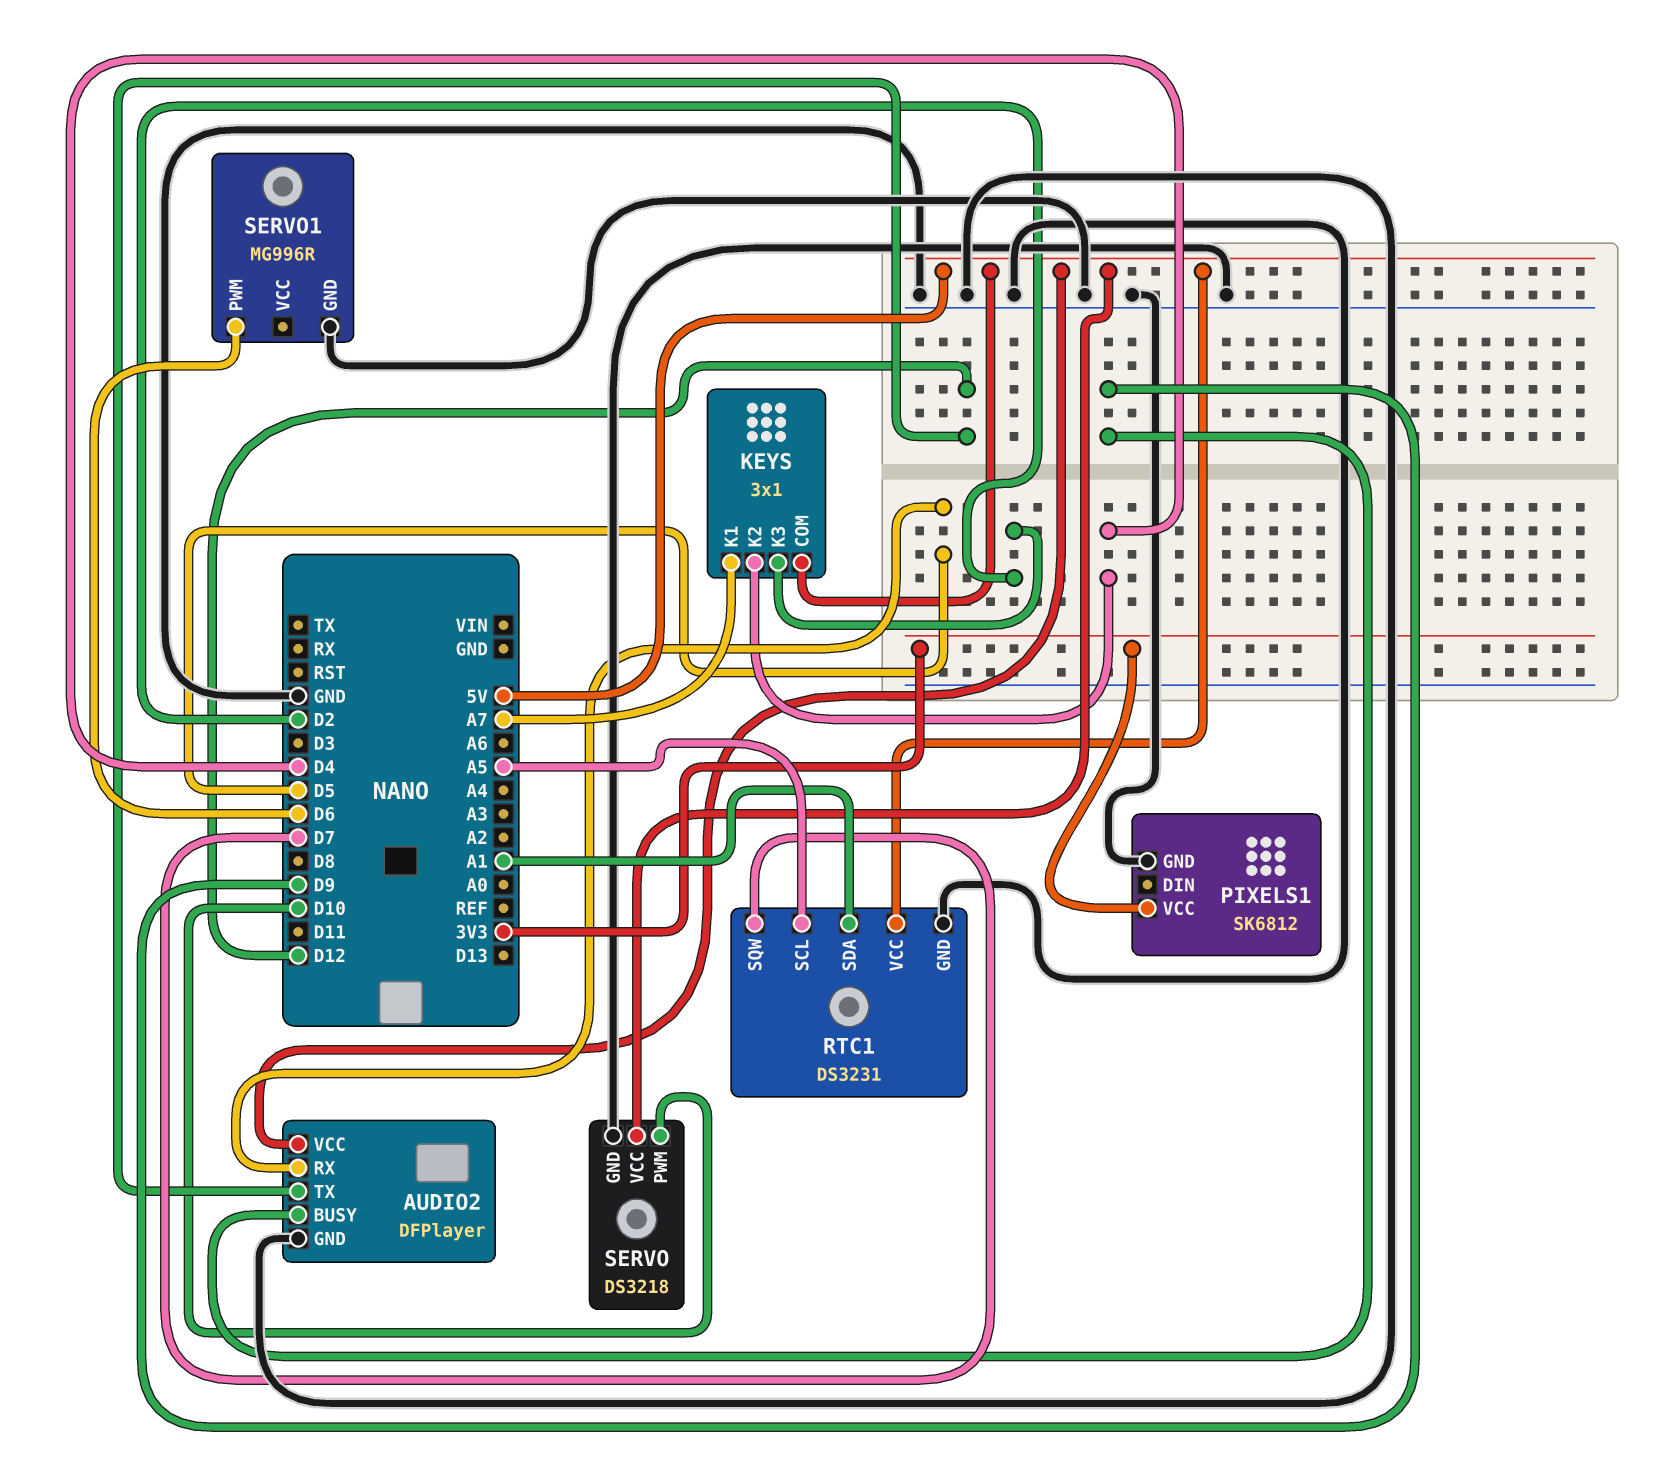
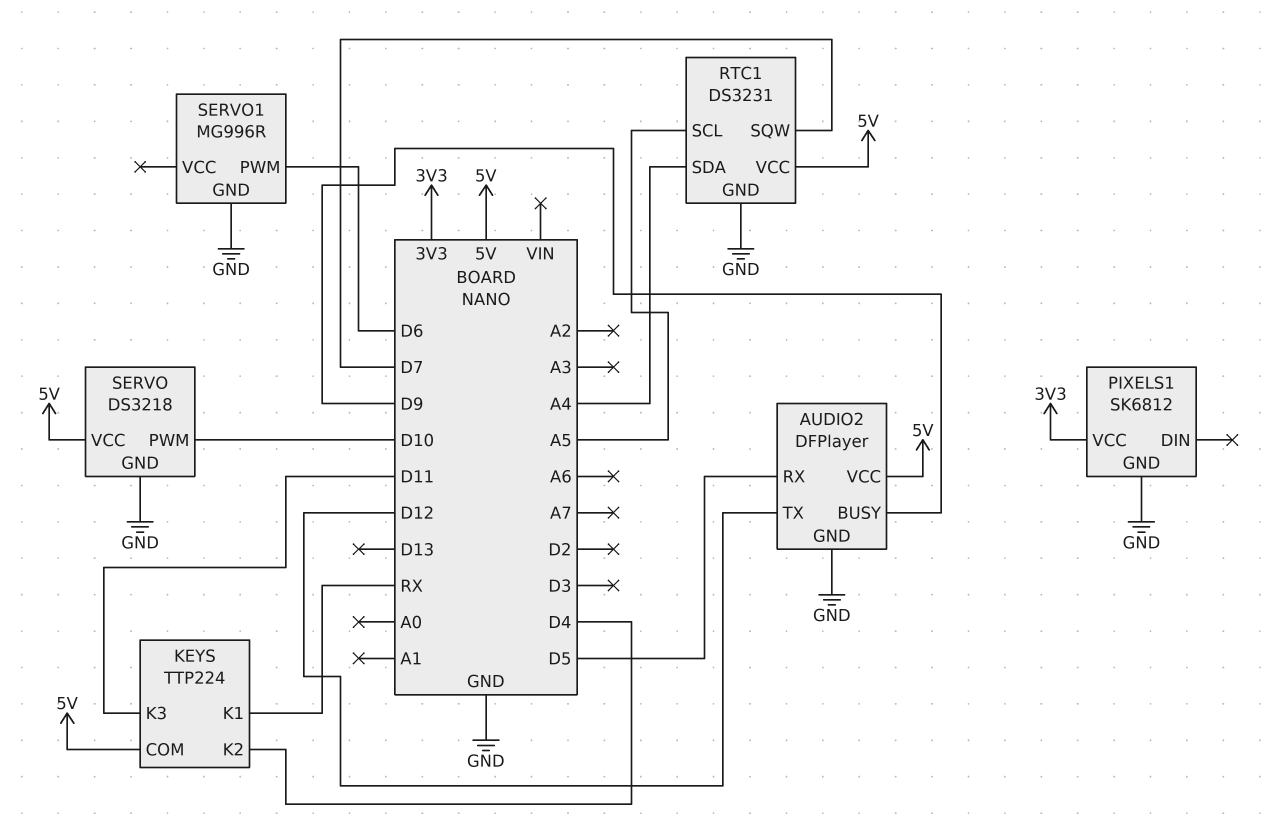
KEYS: 3x1 -> TTP224
KEYS pin K1: A7 -> RX
KEYS pin K3: D2 -> D11
RTC1 pin SDA: A1 -> A4

